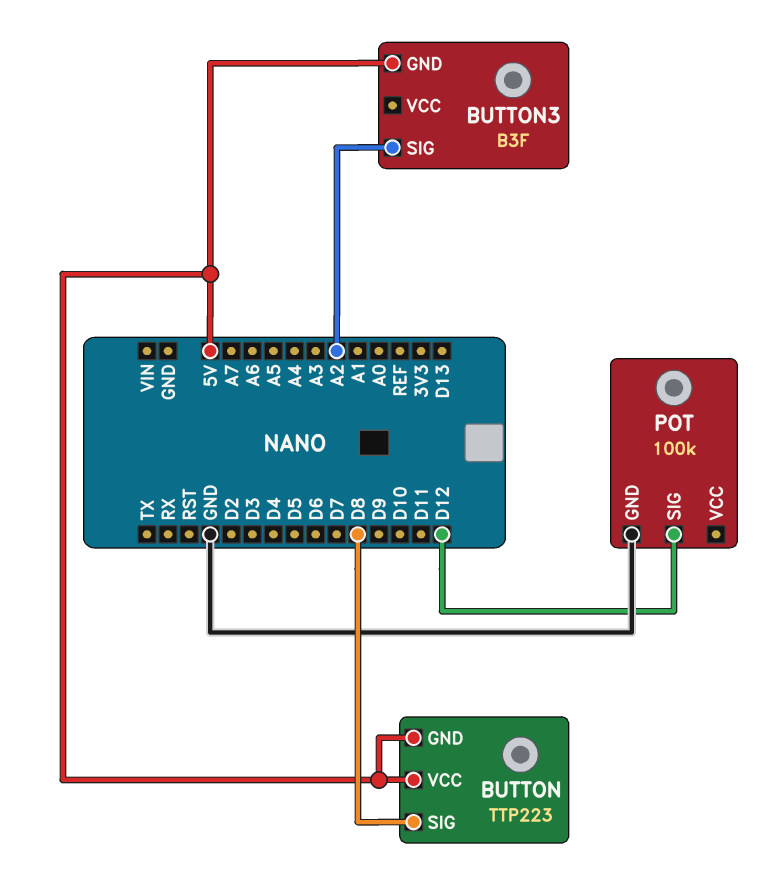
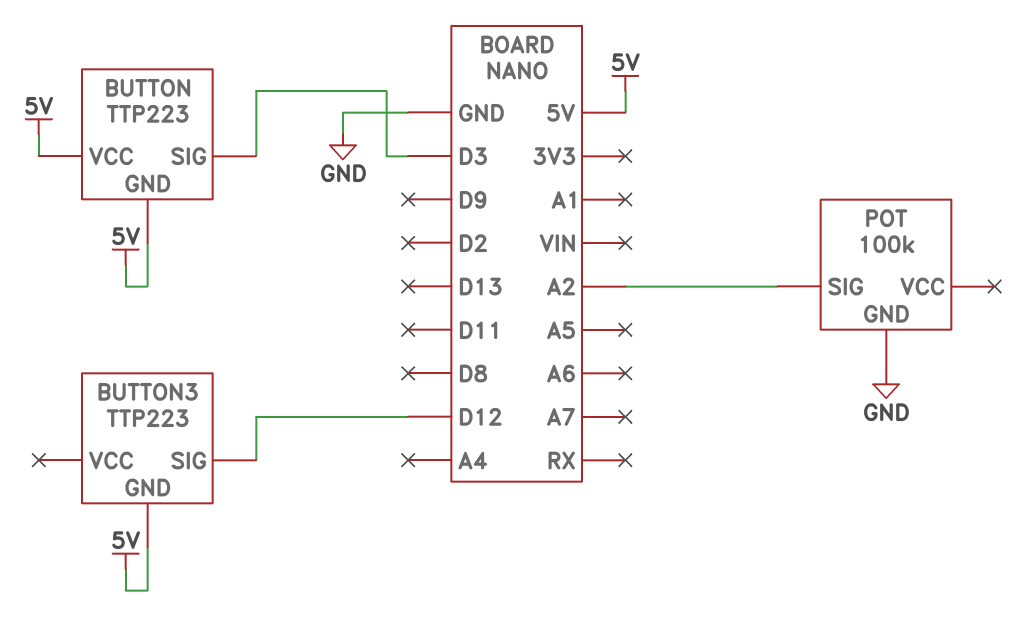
BUTTON pin SIG: D8 -> D3
BUTTON3: B3F -> TTP223
BUTTON3 pin SIG: A2 -> D12
POT pin SIG: D12 -> A2

